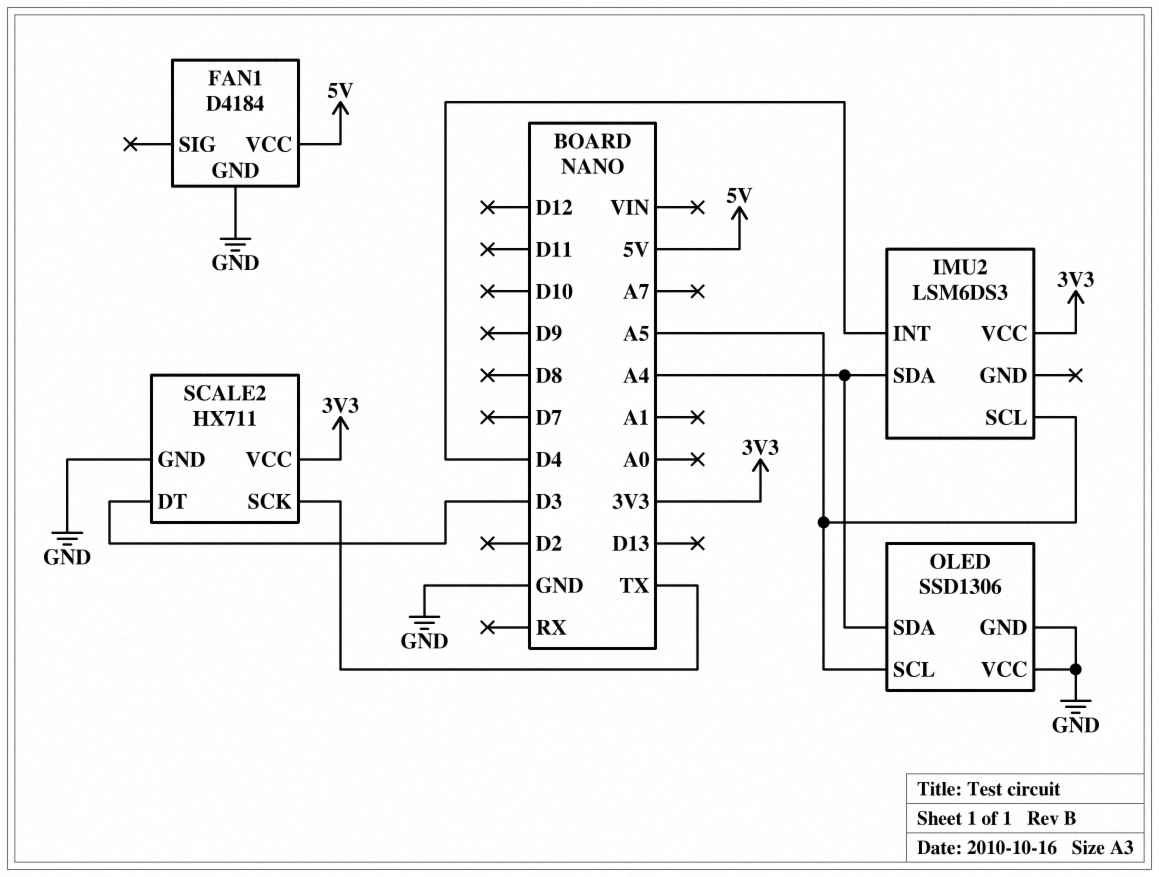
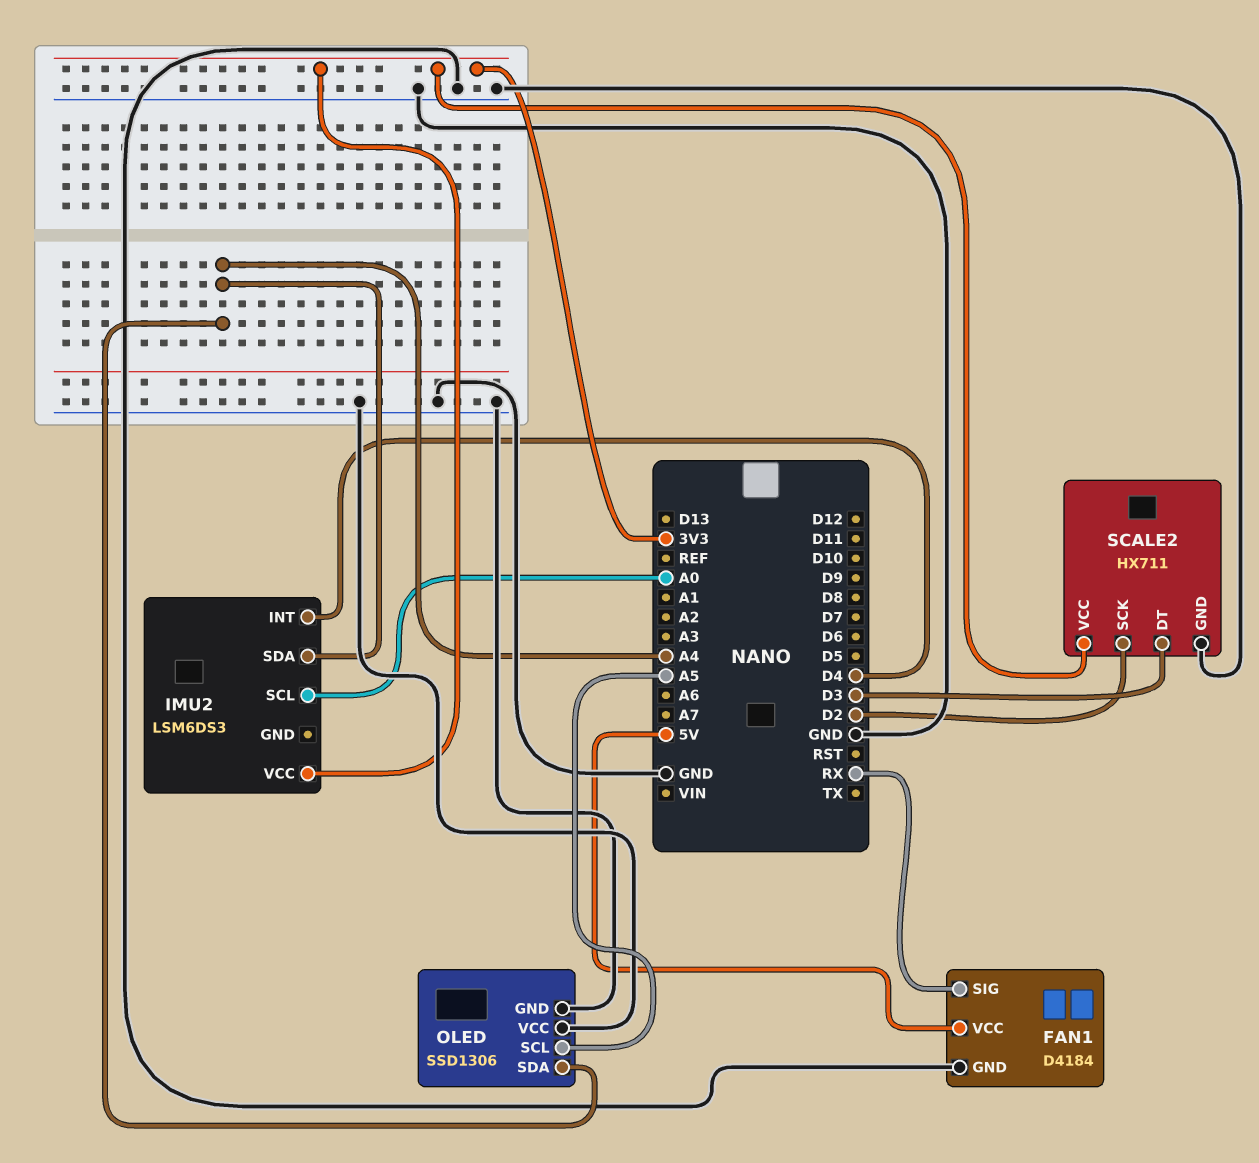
FAN1 pin SIG: none -> RX
IMU2 pin SCL: A5 -> A0
SCALE2 pin SCK: TX -> D2

